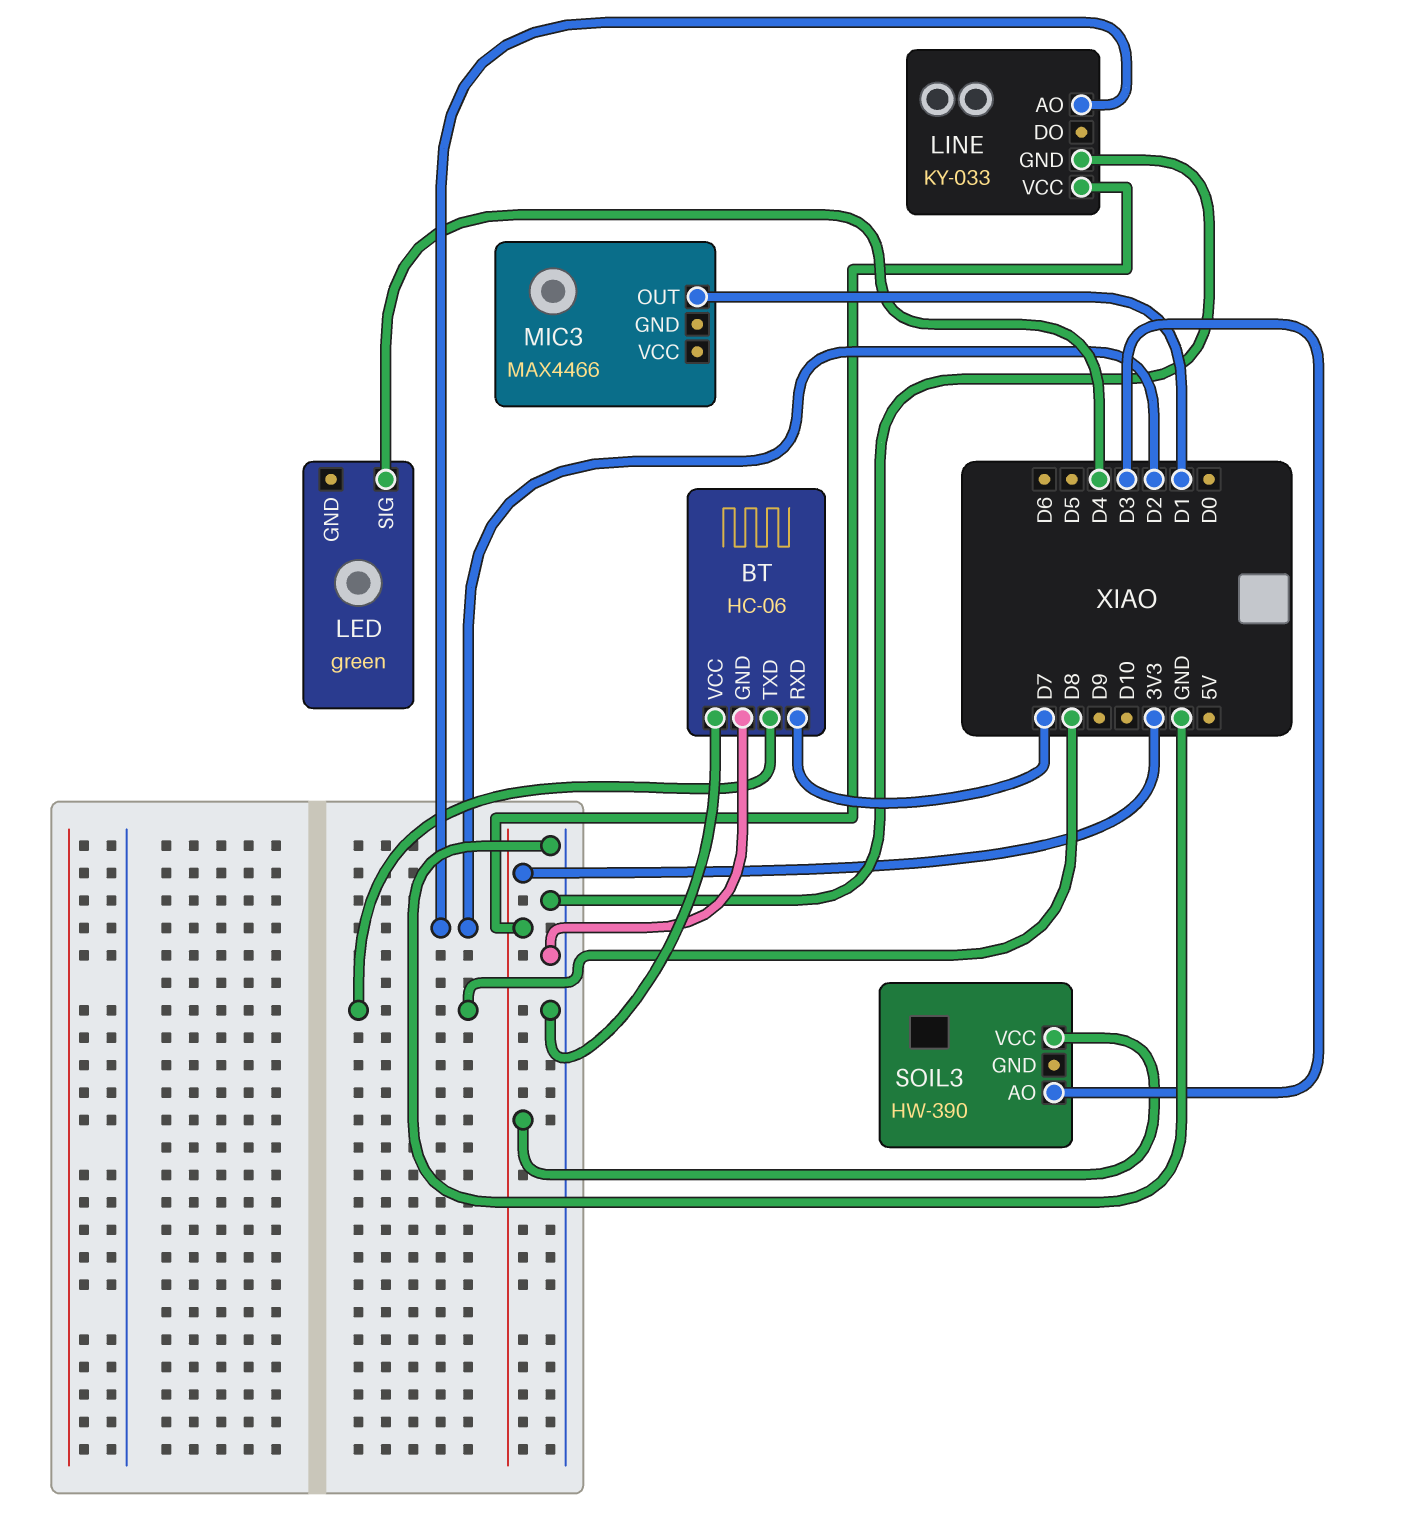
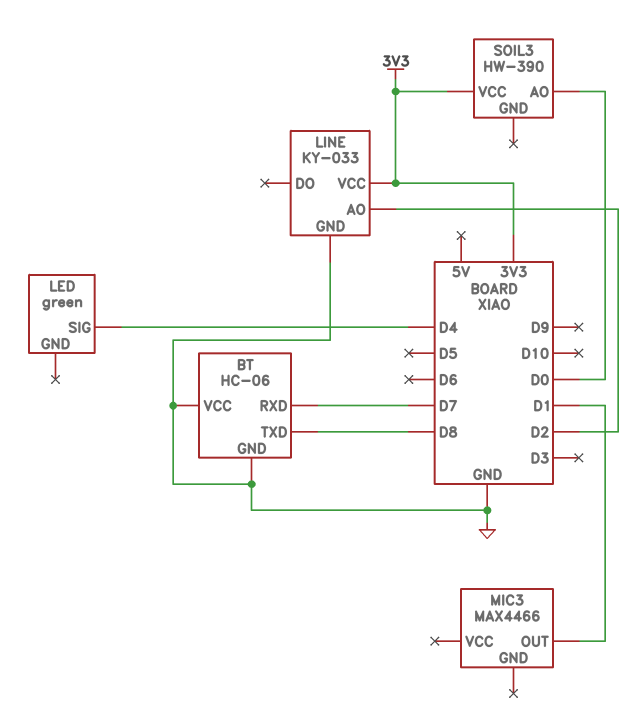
SOIL3 pin AO: D3 -> D0

